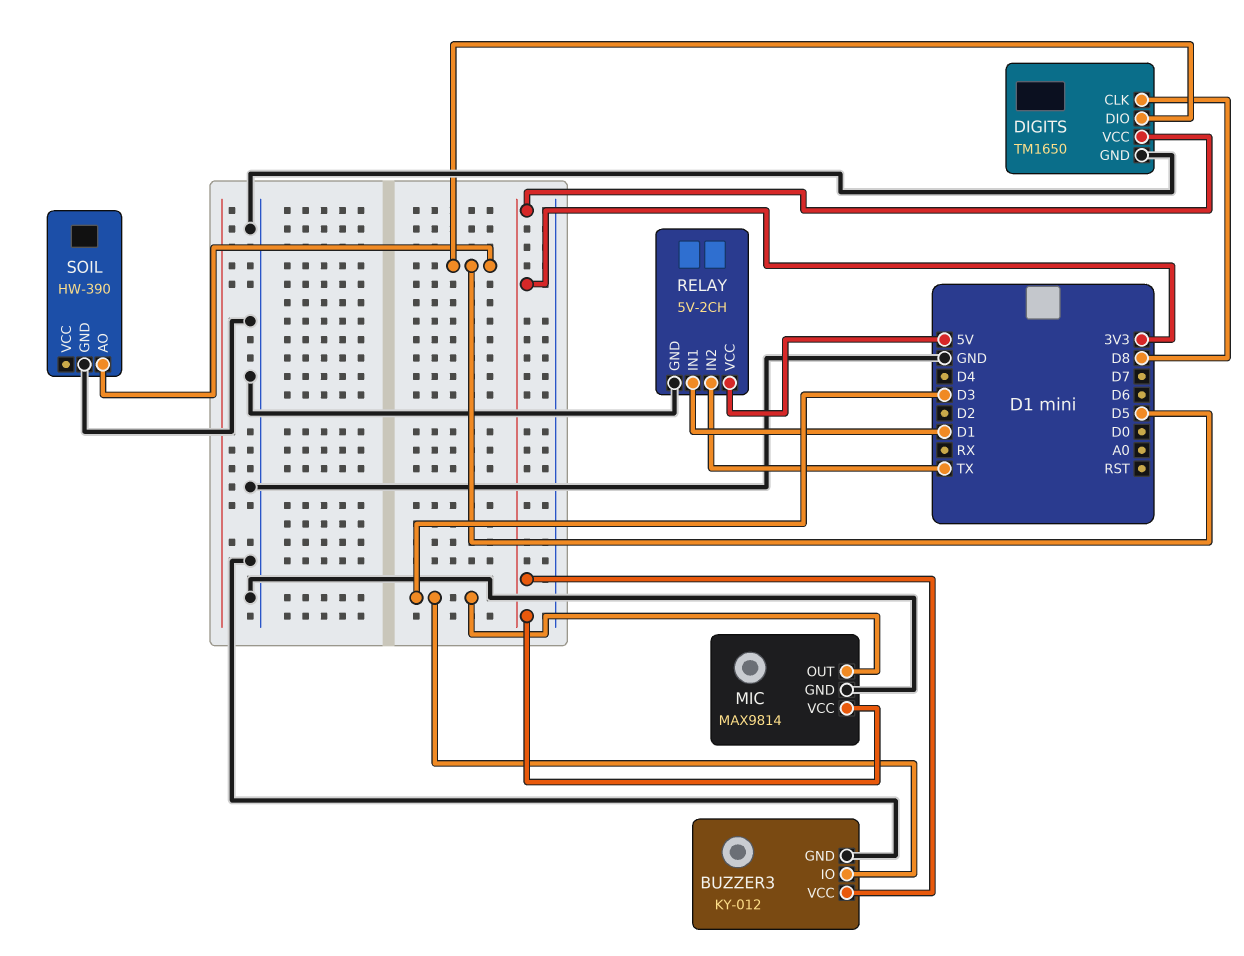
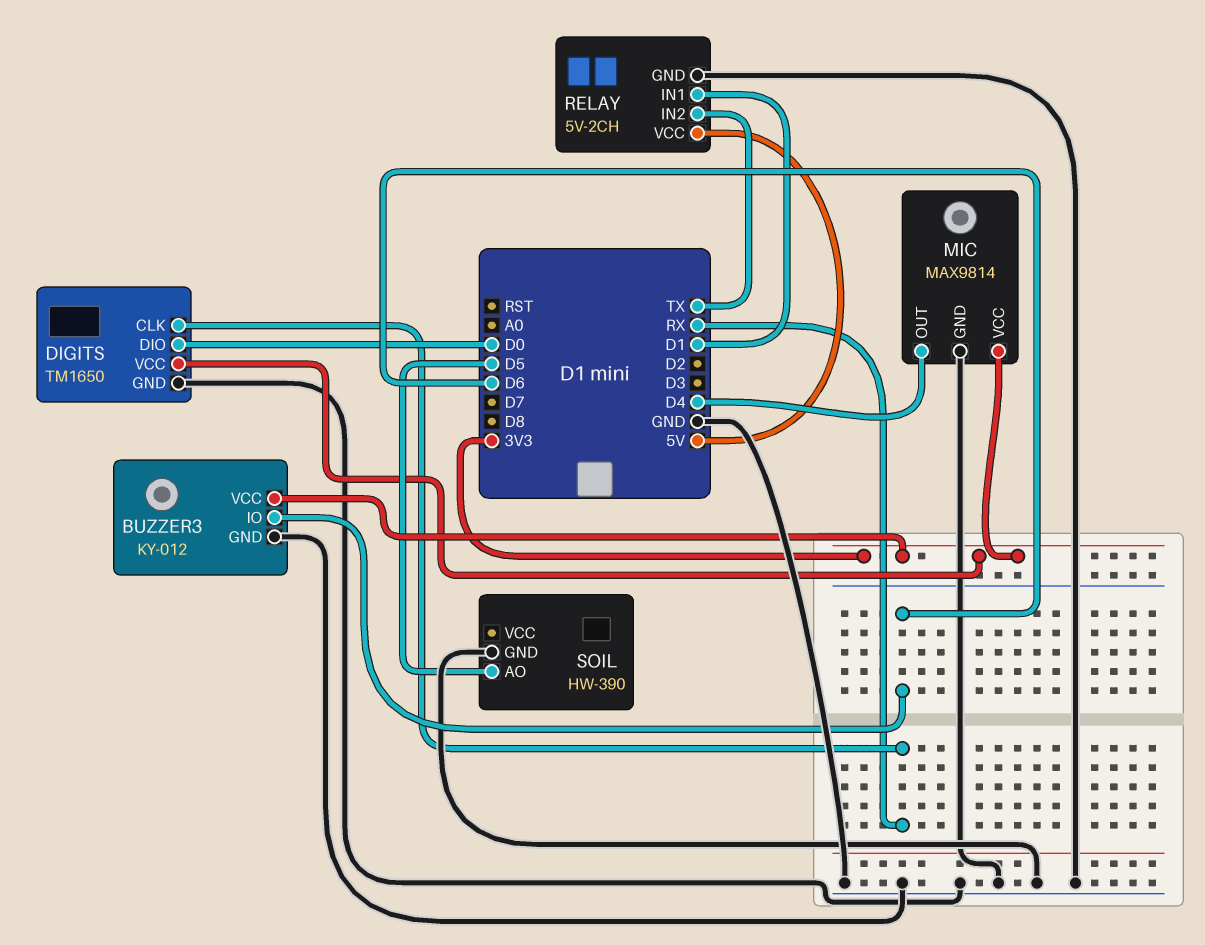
BUZZER3 pin IO: D3 -> D6
DIGITS pin CLK: D8 -> RX
DIGITS pin DIO: D5 -> D0
MIC pin OUT: D3 -> D4

